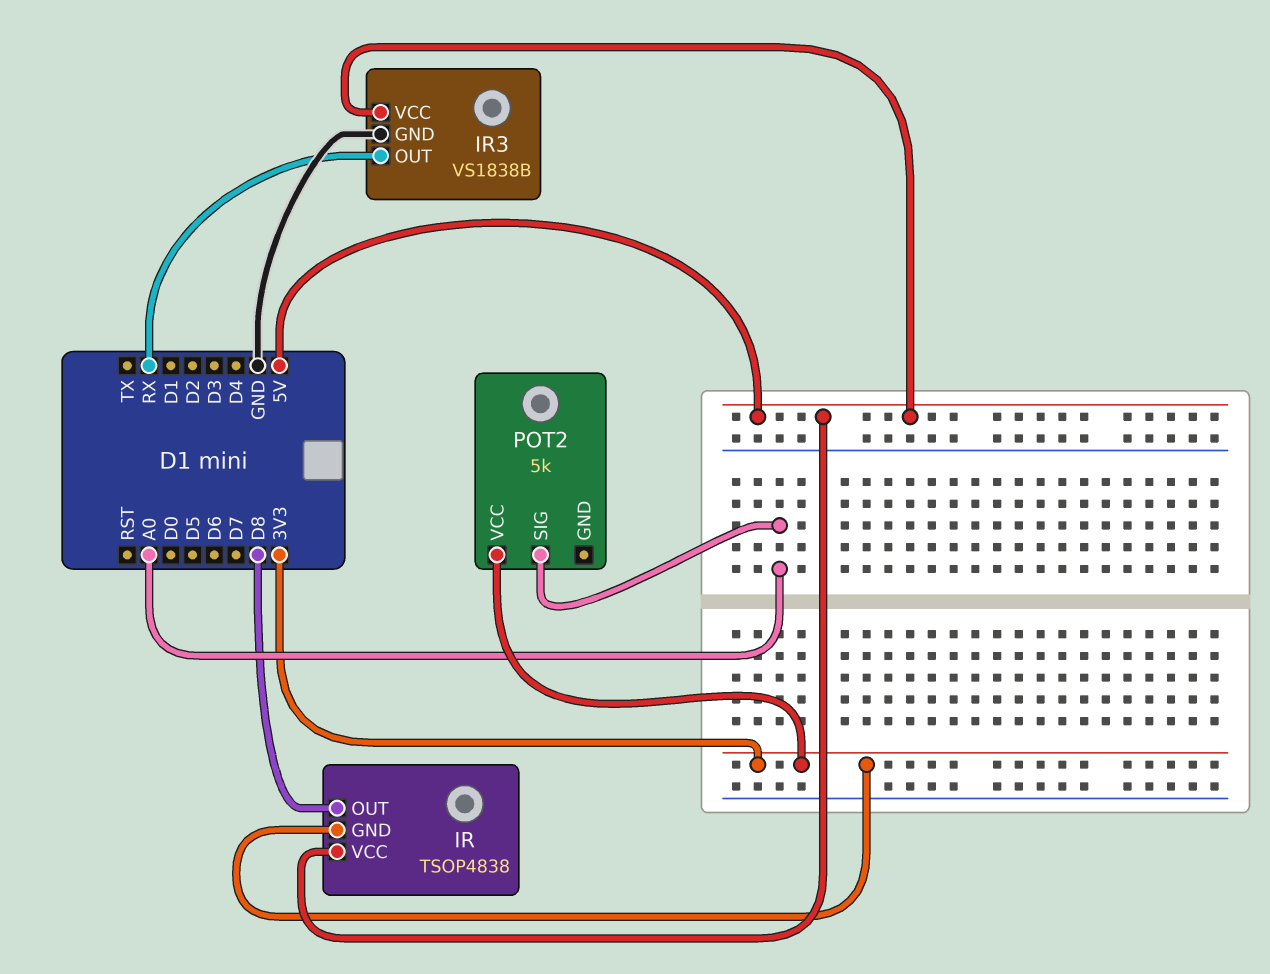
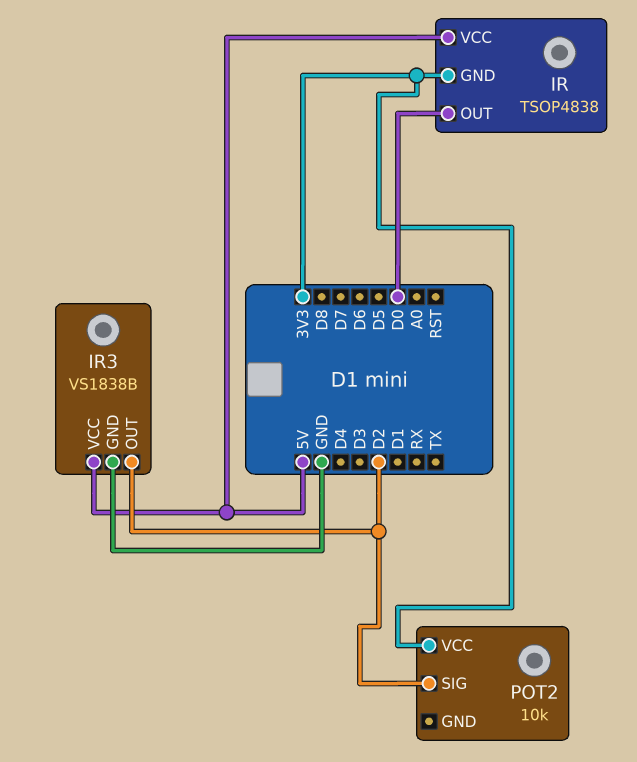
IR pin OUT: D8 -> D0
IR3 pin OUT: RX -> D2
POT2: 5k -> 10k
POT2 pin SIG: A0 -> D2

